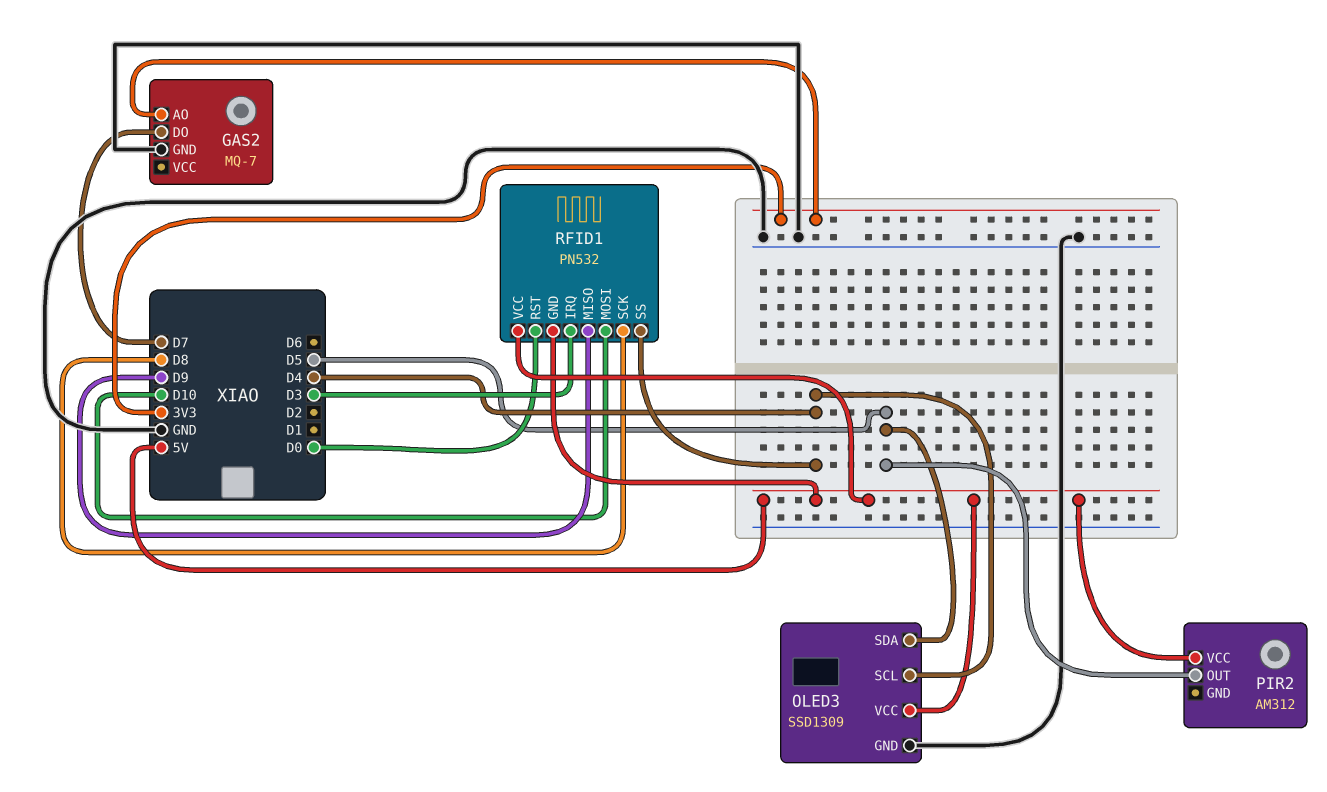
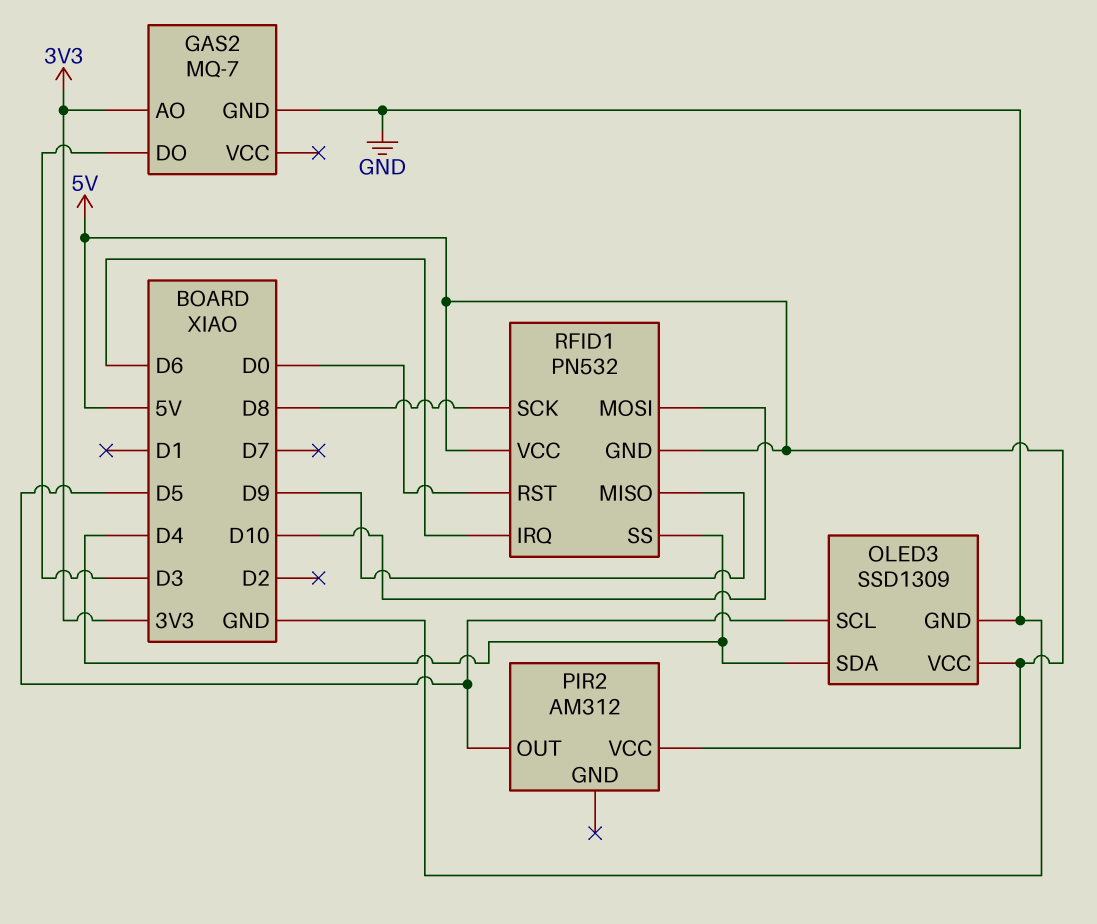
GAS2 pin DO: D7 -> D3
OLED3 pin SCL: D4 -> D5
OLED3 pin SDA: D5 -> D4
RFID1 pin IRQ: D3 -> D6

